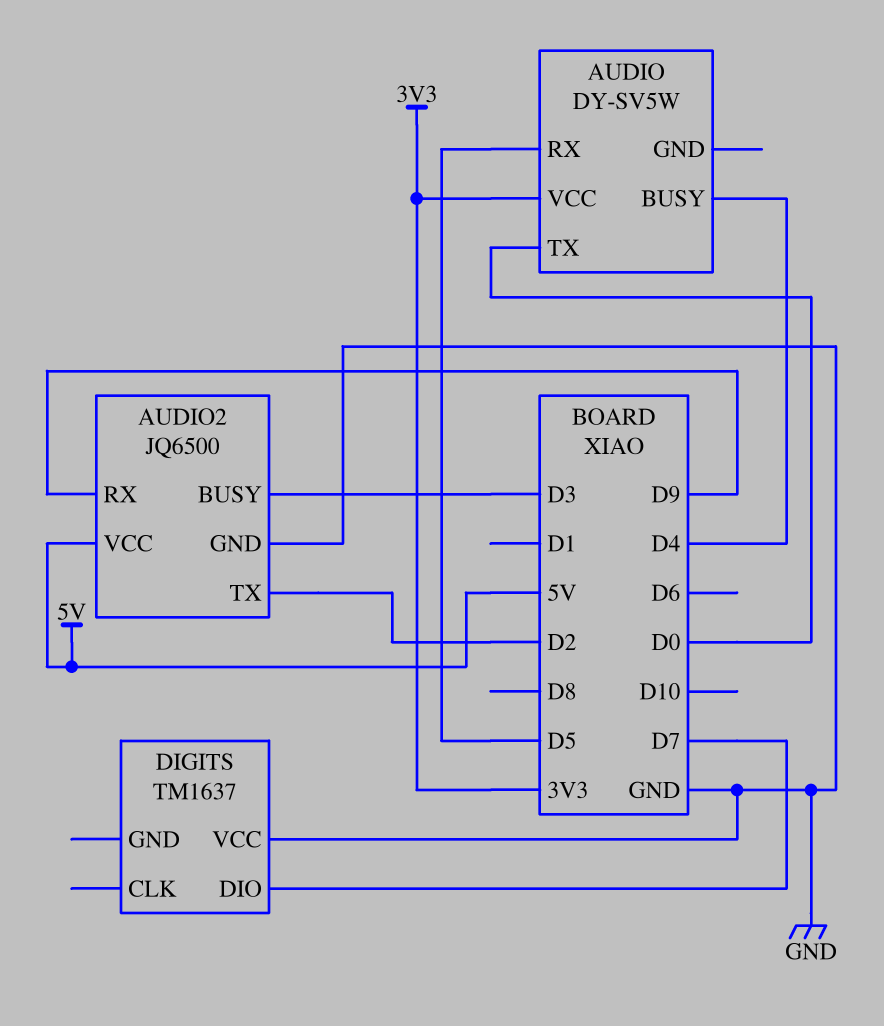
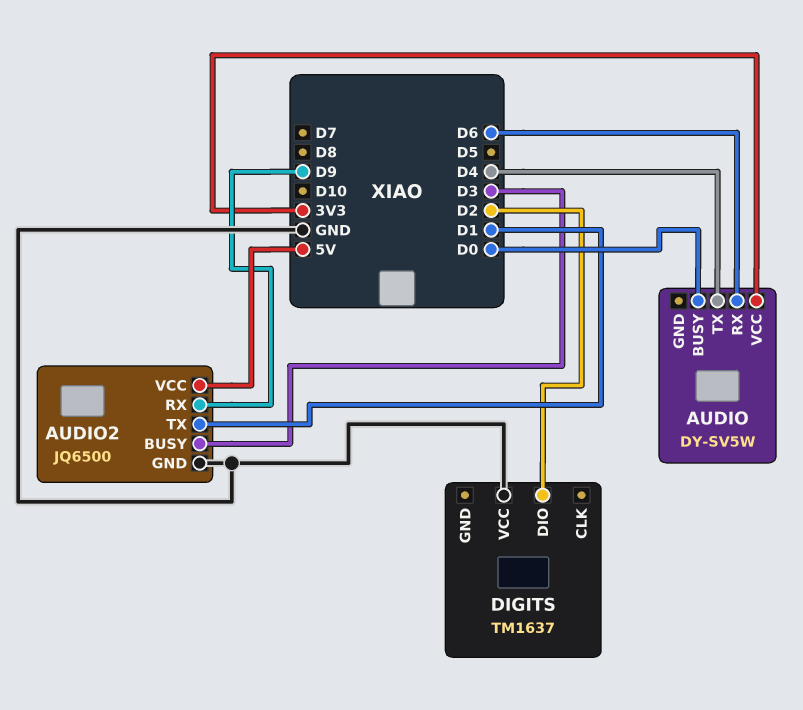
AUDIO pin BUSY: D4 -> D0
AUDIO pin RX: D5 -> D6
AUDIO pin TX: D0 -> D4
AUDIO2 pin TX: D2 -> D1
DIGITS pin DIO: D7 -> D2

